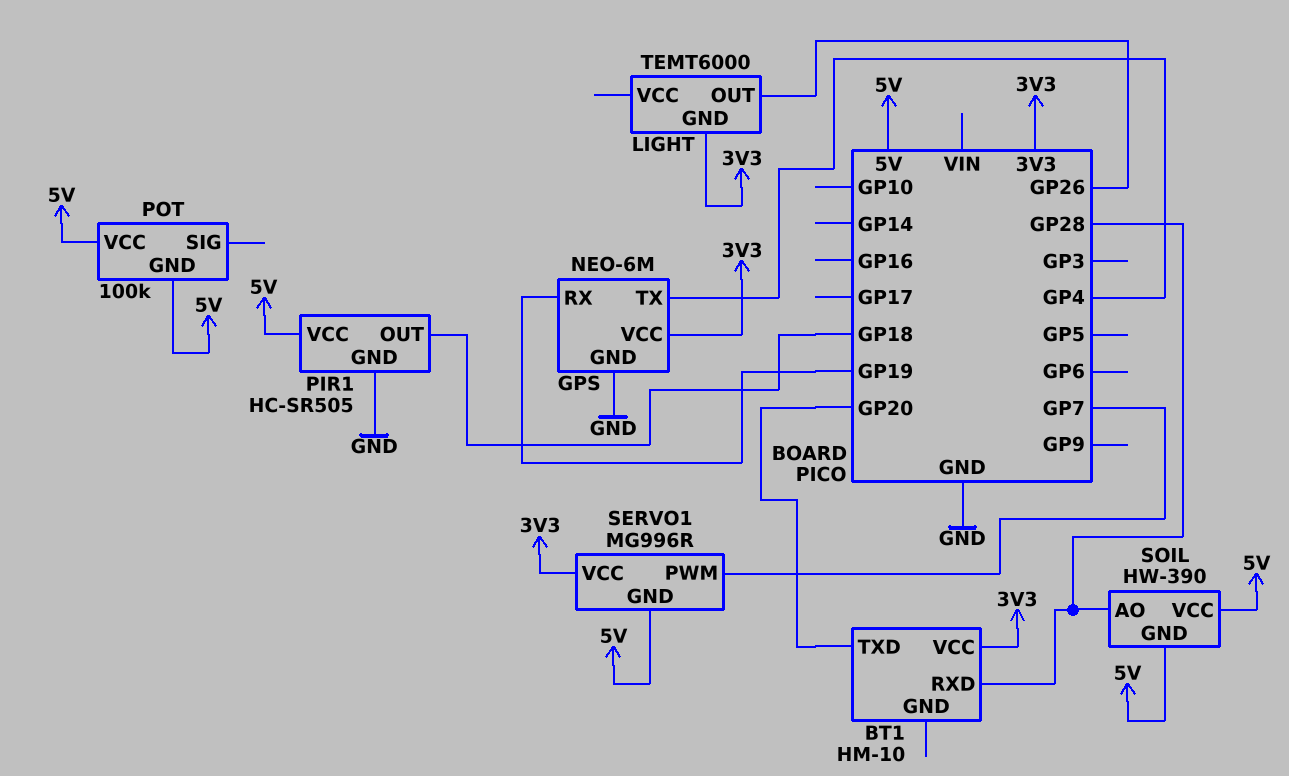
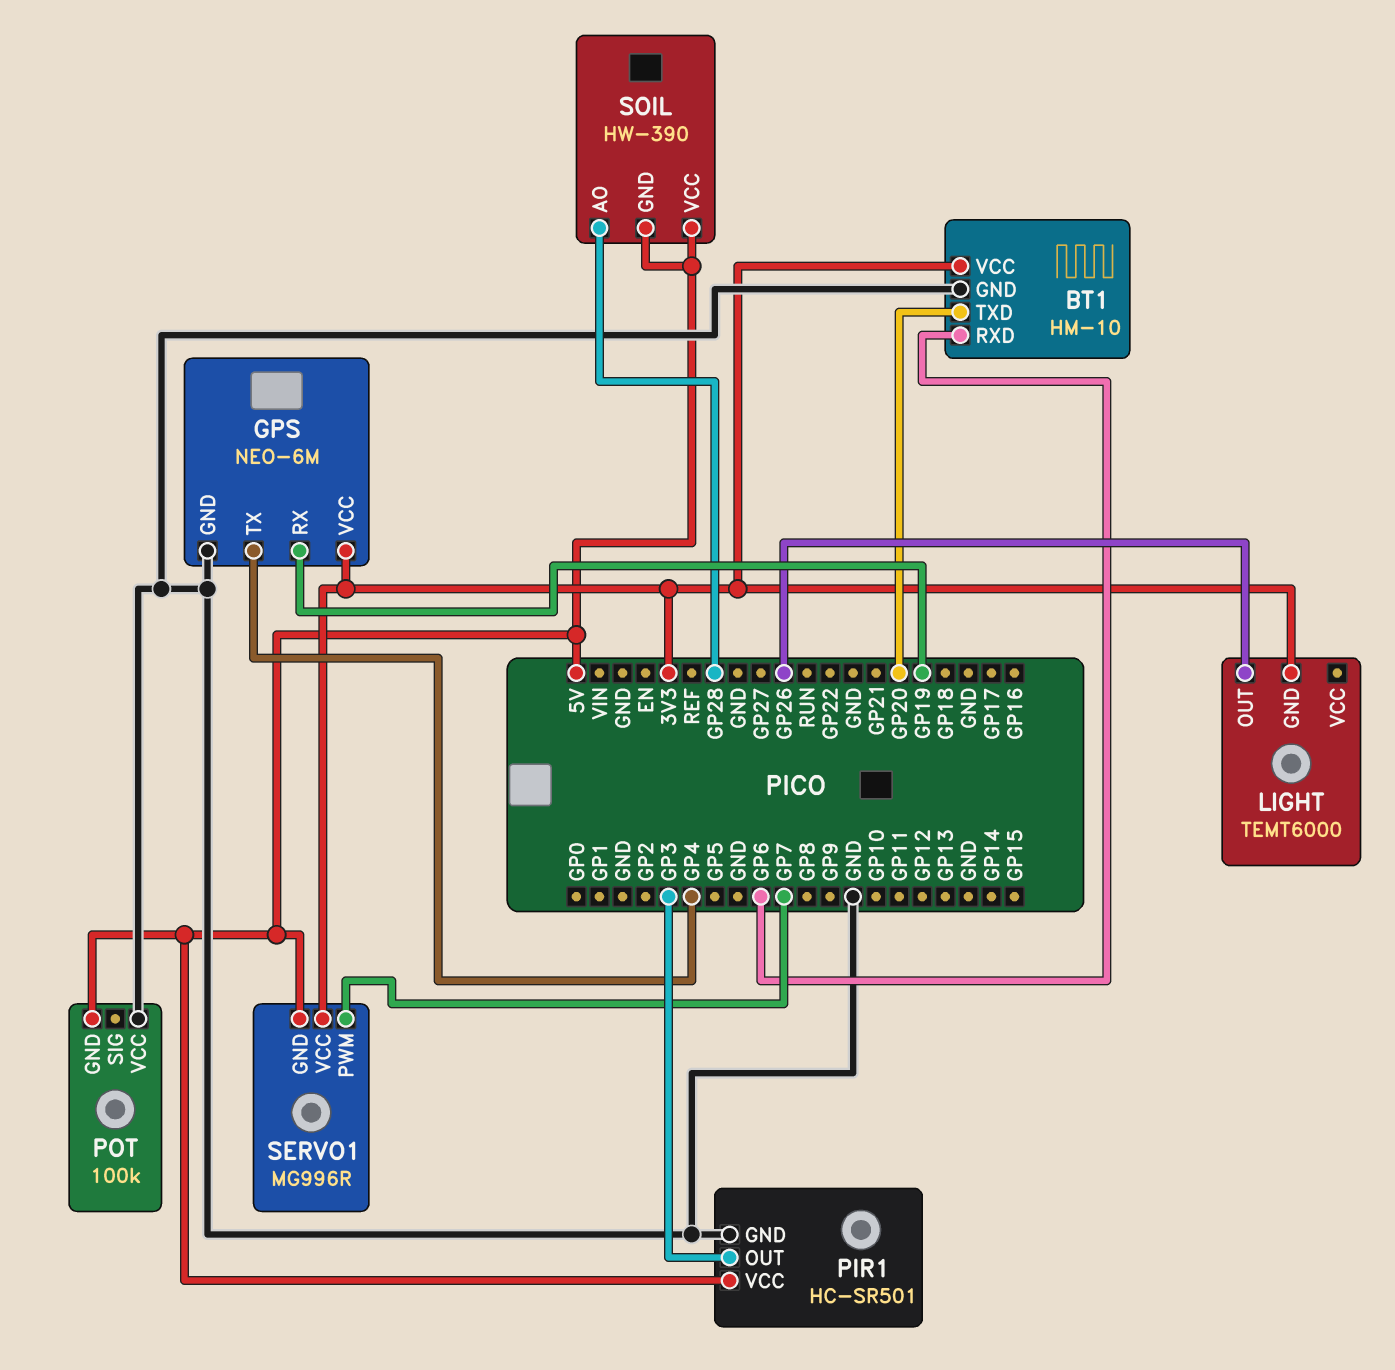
BT1 pin GND: none -> GND
BT1 pin RXD: GP28 -> GP6
PIR1: HC-SR505 -> HC-SR501
PIR1 pin OUT: GP18 -> GP3
POT pin VCC: 5V -> GND

